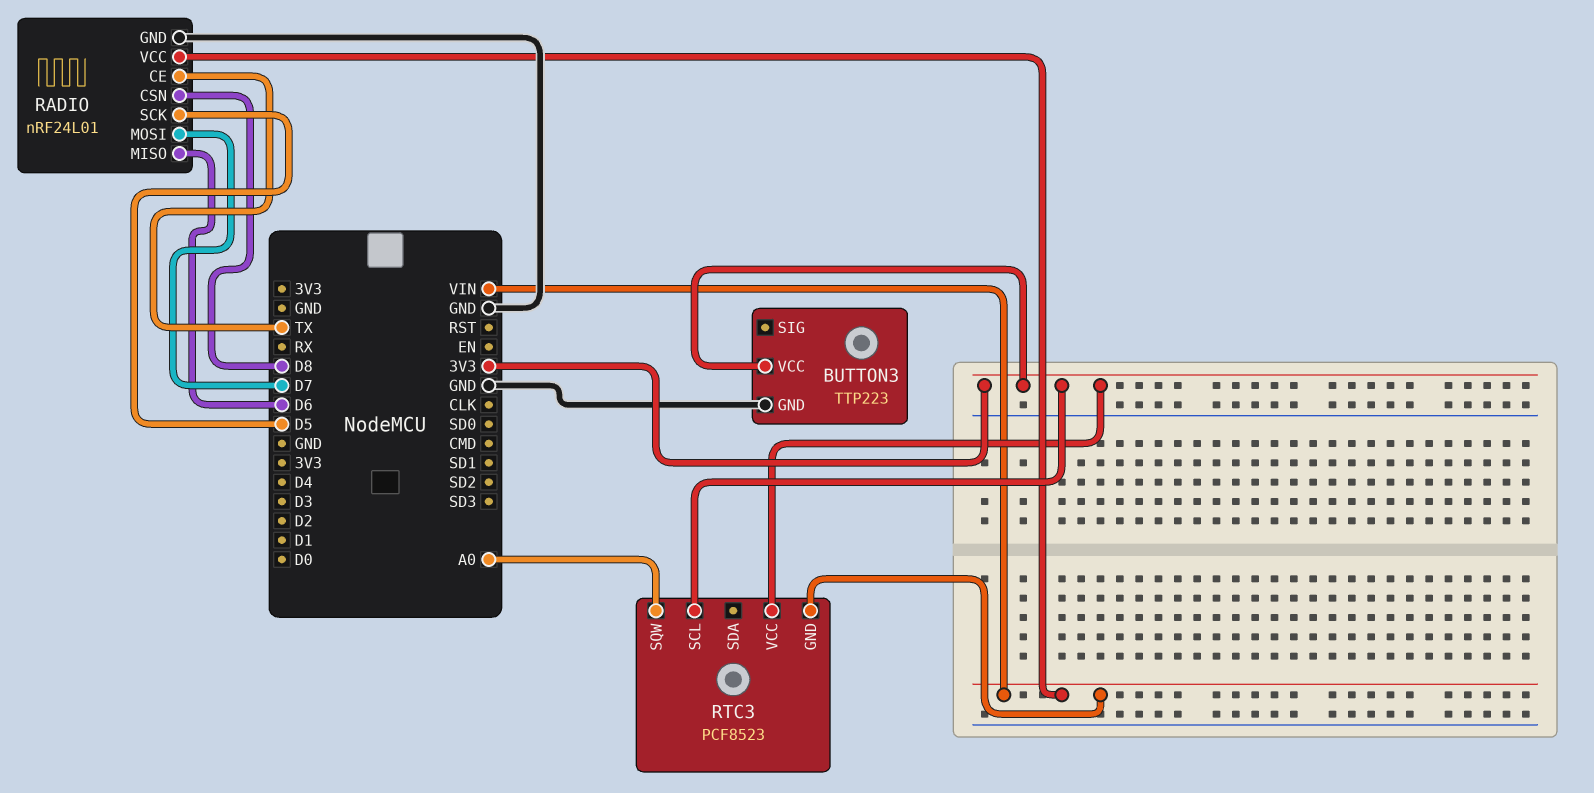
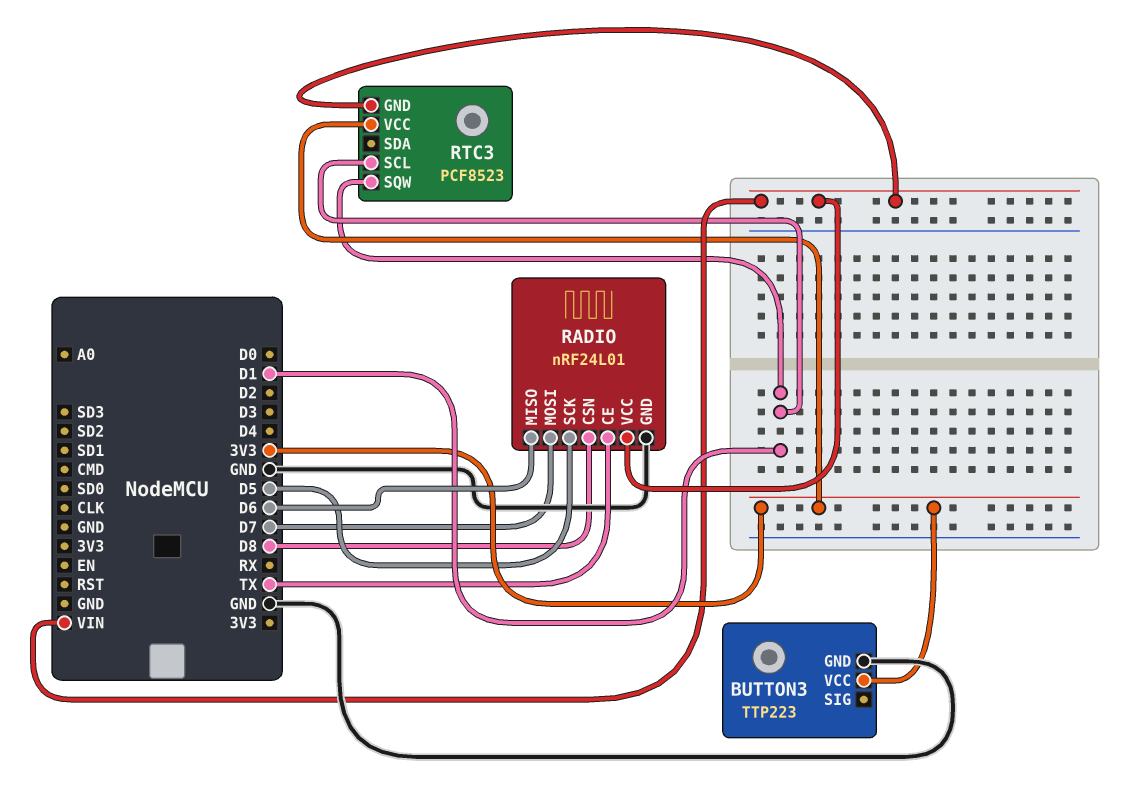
RTC3 pin SCL: 3V3 -> D1
RTC3 pin SQW: A0 -> D1

